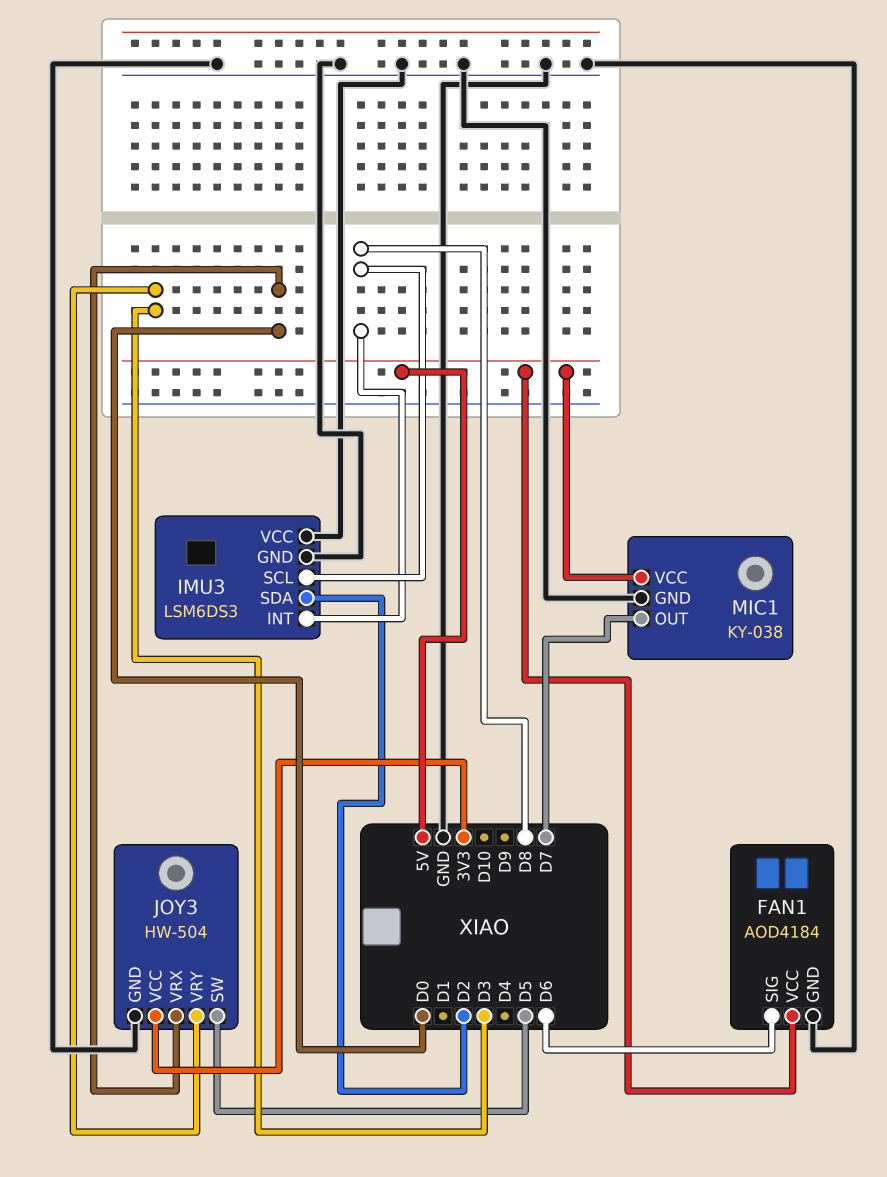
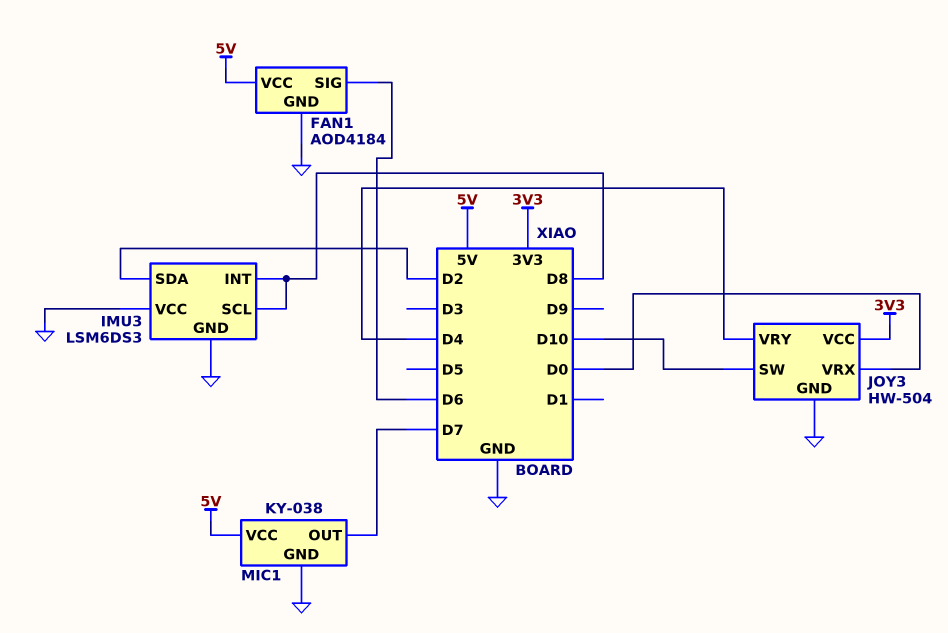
JOY3 pin SW: D5 -> D10
JOY3 pin VRY: D3 -> D4

